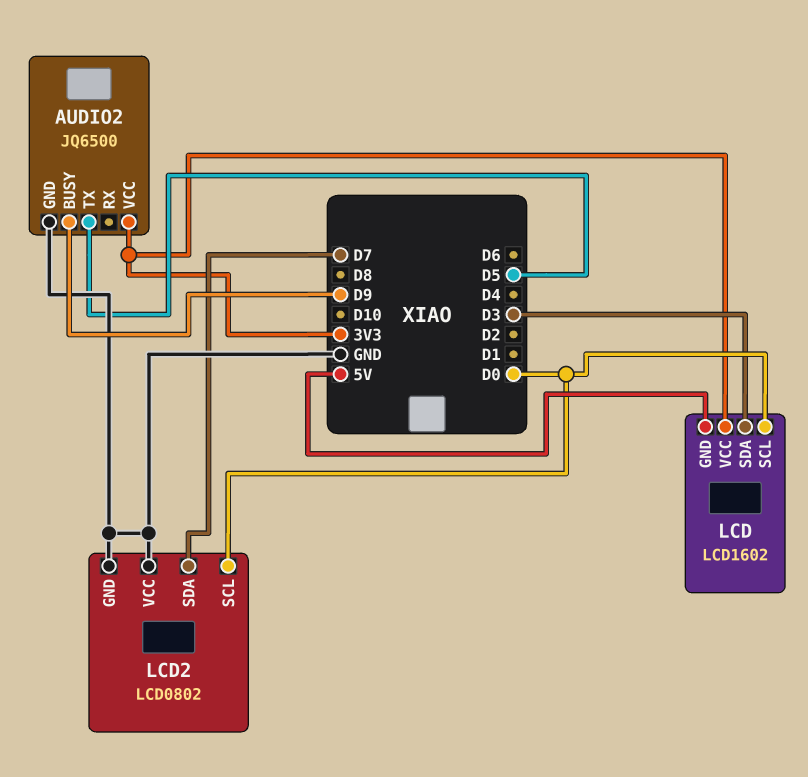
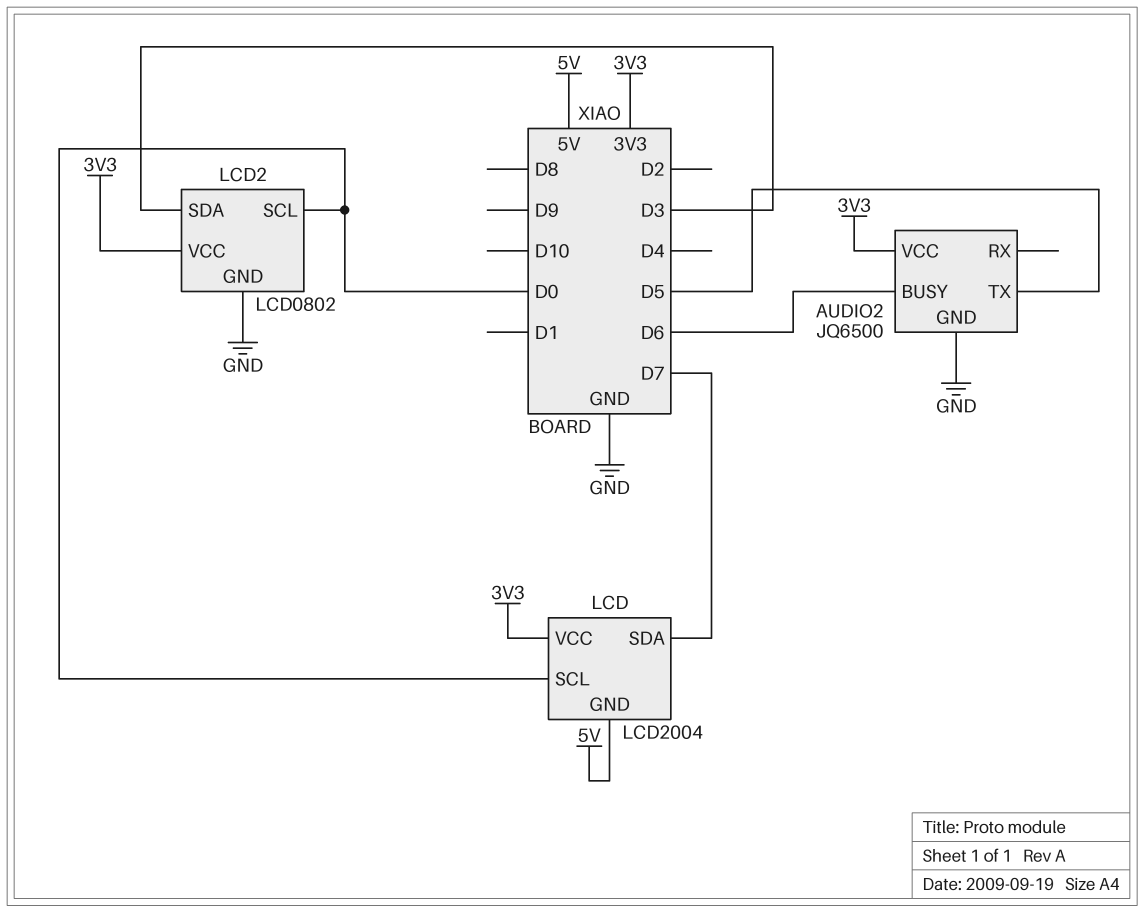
AUDIO2 pin BUSY: D9 -> D6
LCD: LCD1602 -> LCD2004
LCD pin SDA: D3 -> D7
LCD2 pin SDA: D7 -> D3
LCD2 pin VCC: GND -> 3V3

